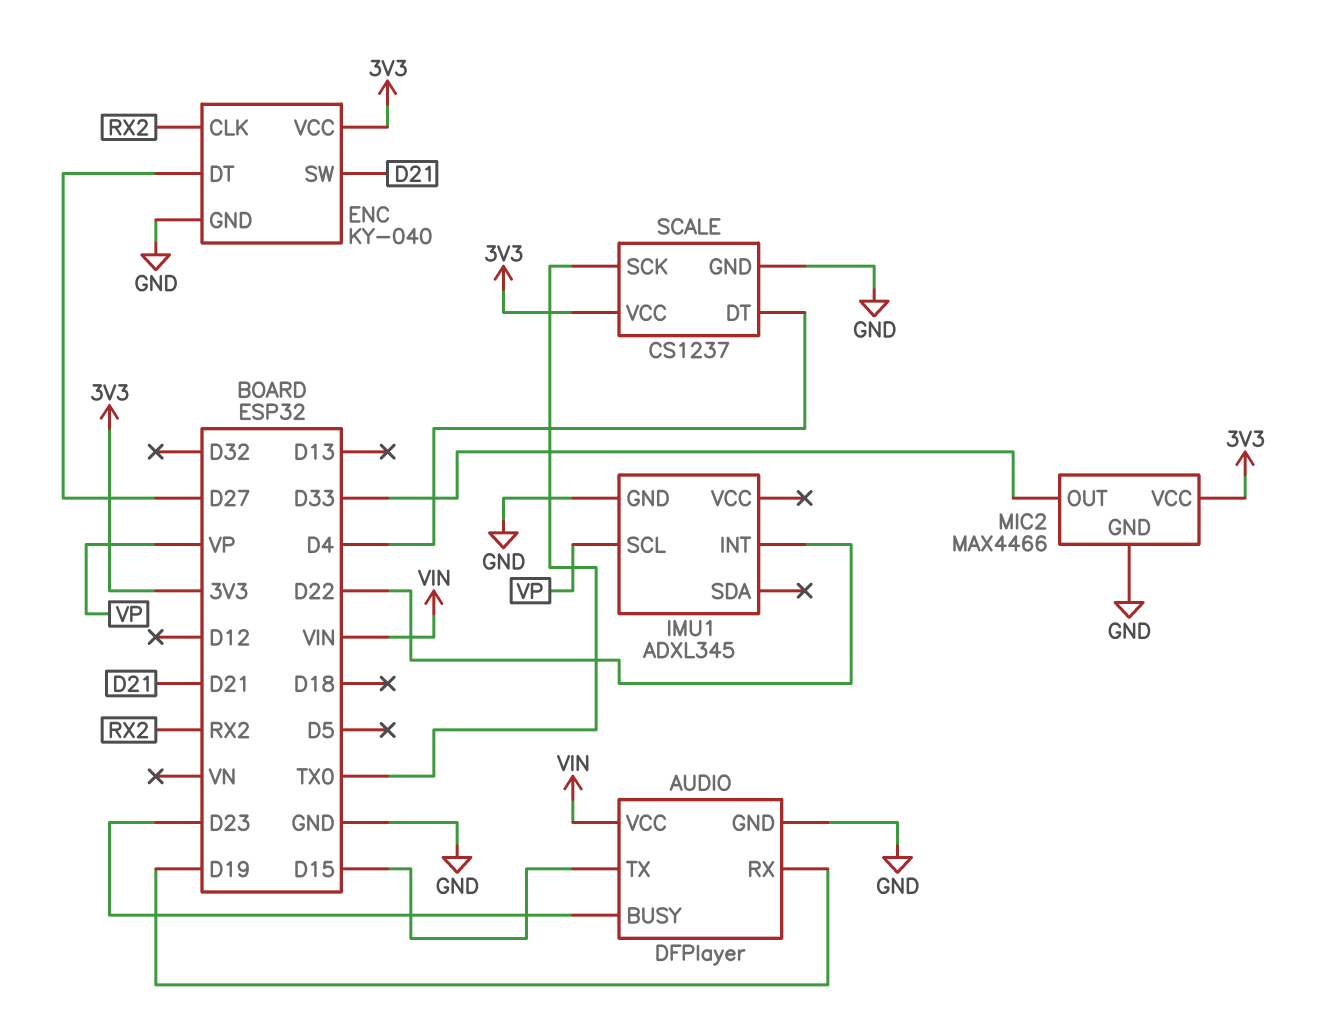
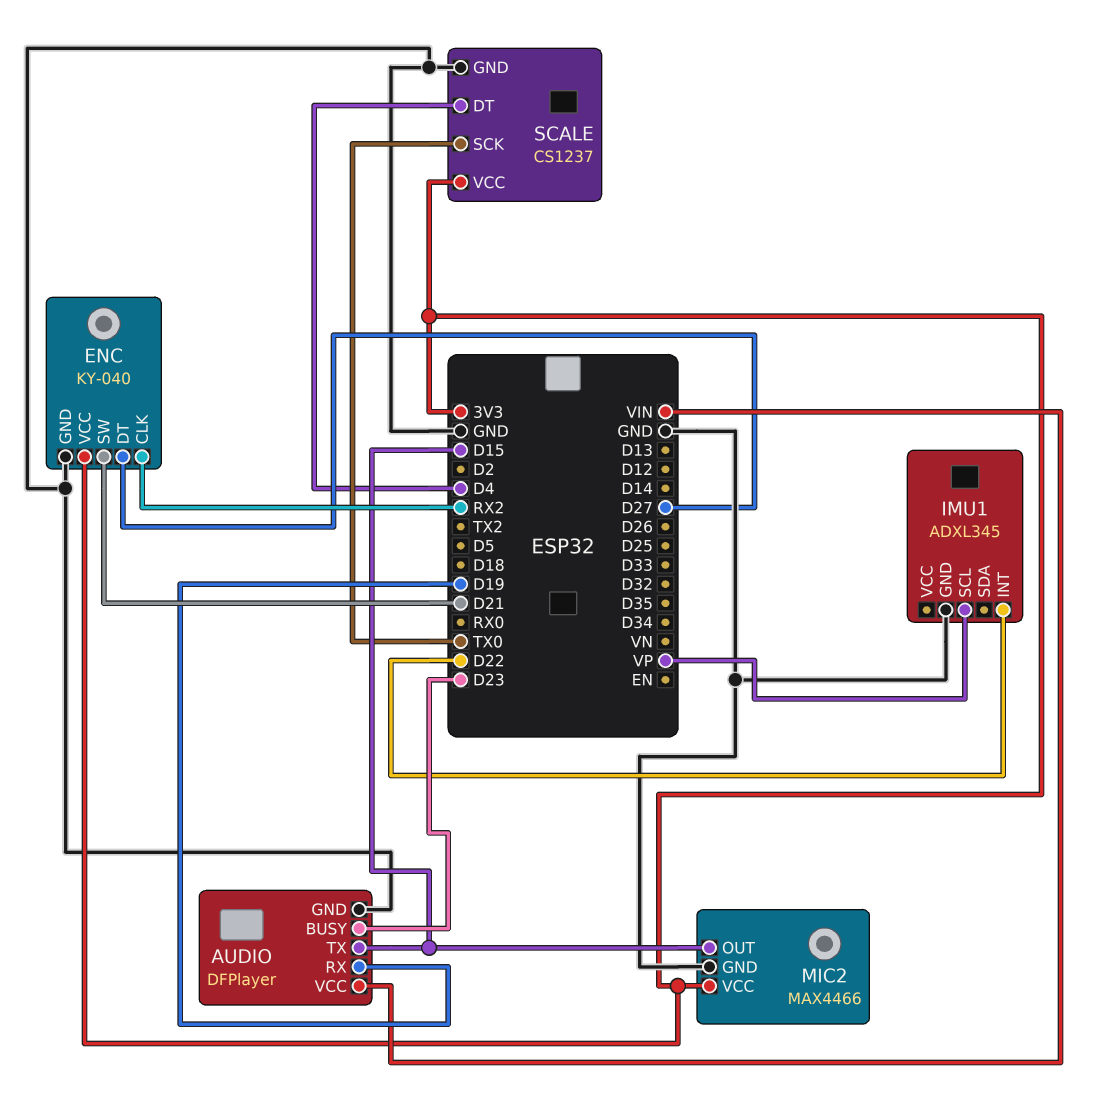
MIC2 pin OUT: D33 -> D15

